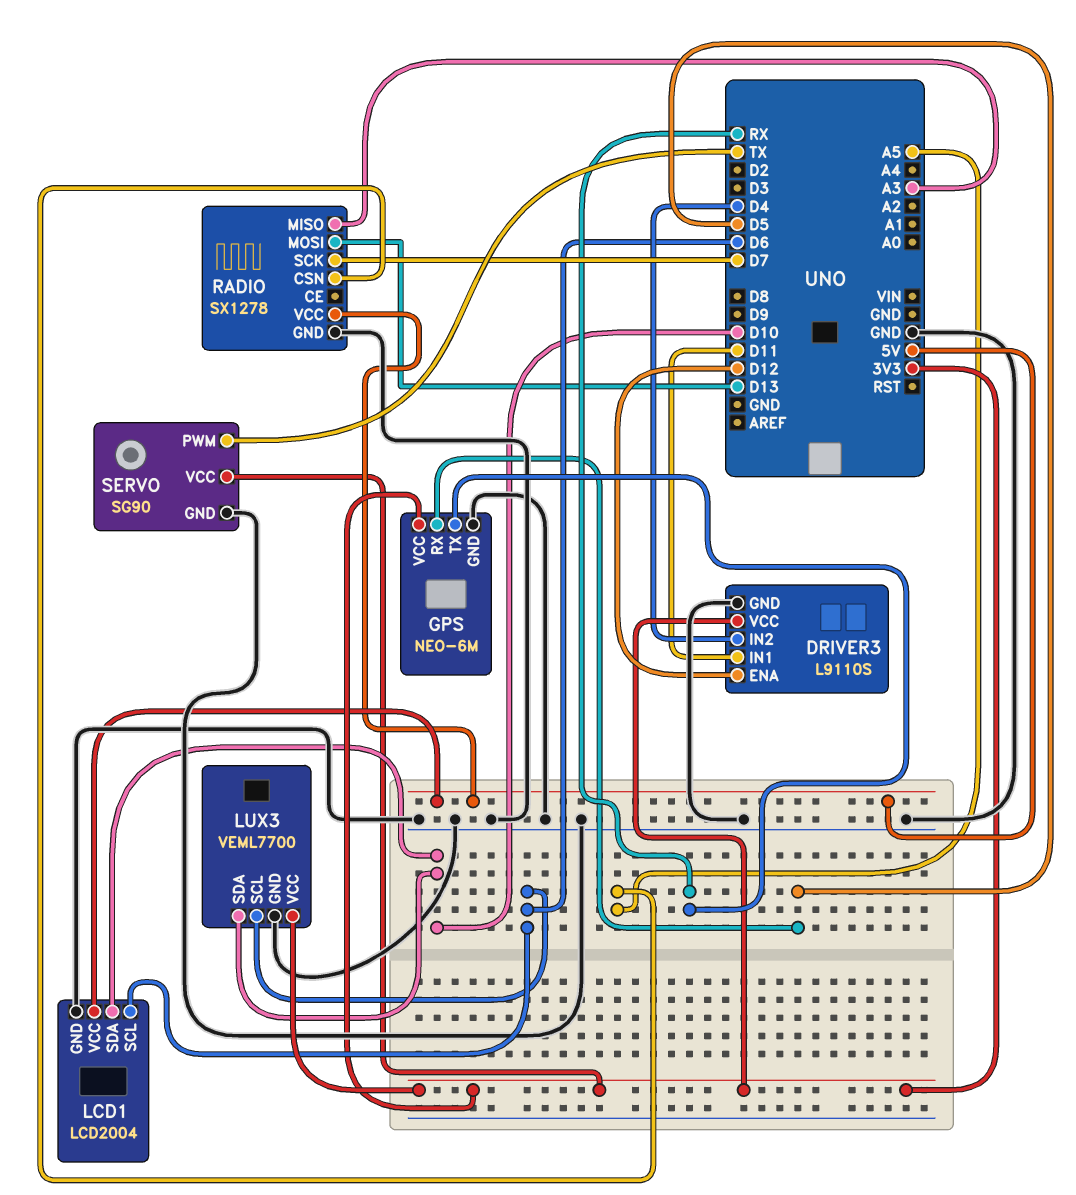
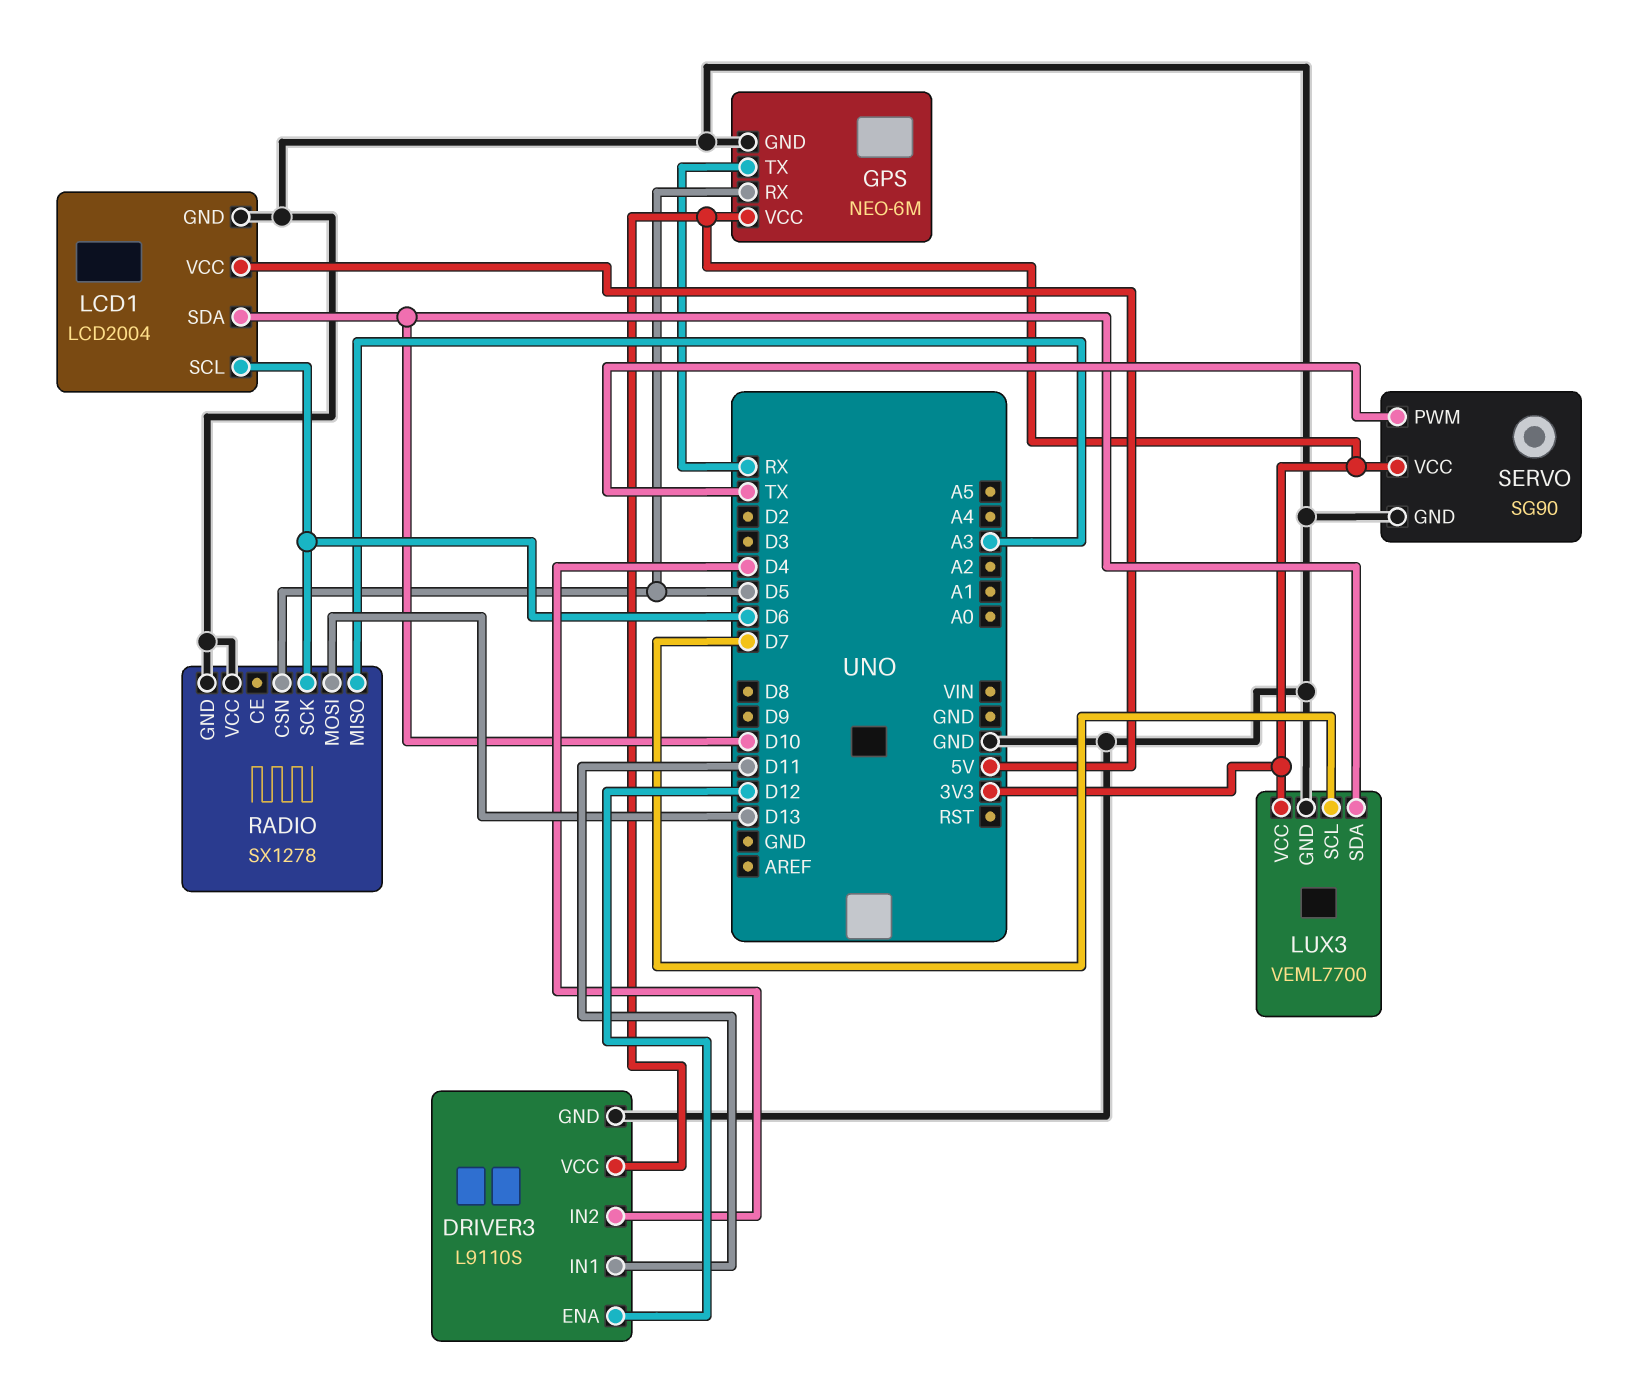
LUX3 pin SCL: D6 -> D7
RADIO pin CSN: A5 -> D5
RADIO pin SCK: D7 -> D6
RADIO pin VCC: 5V -> GND

